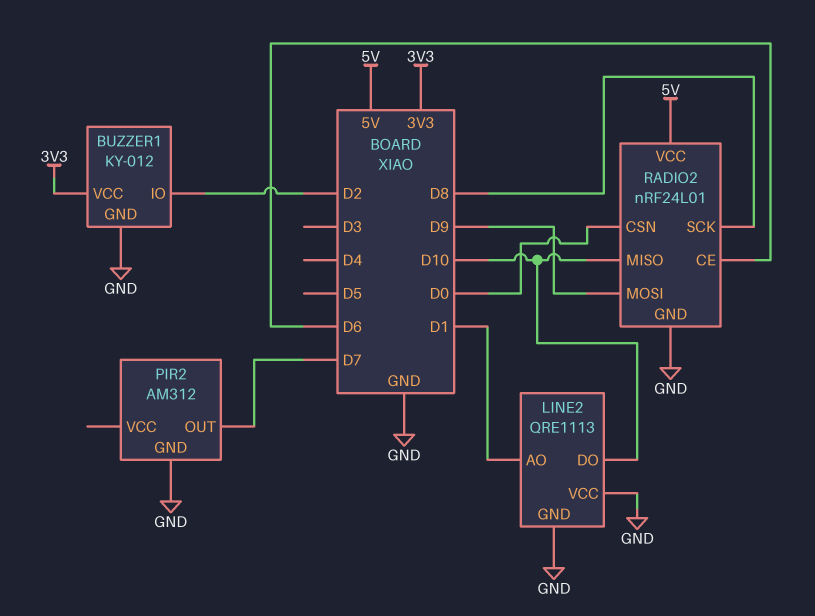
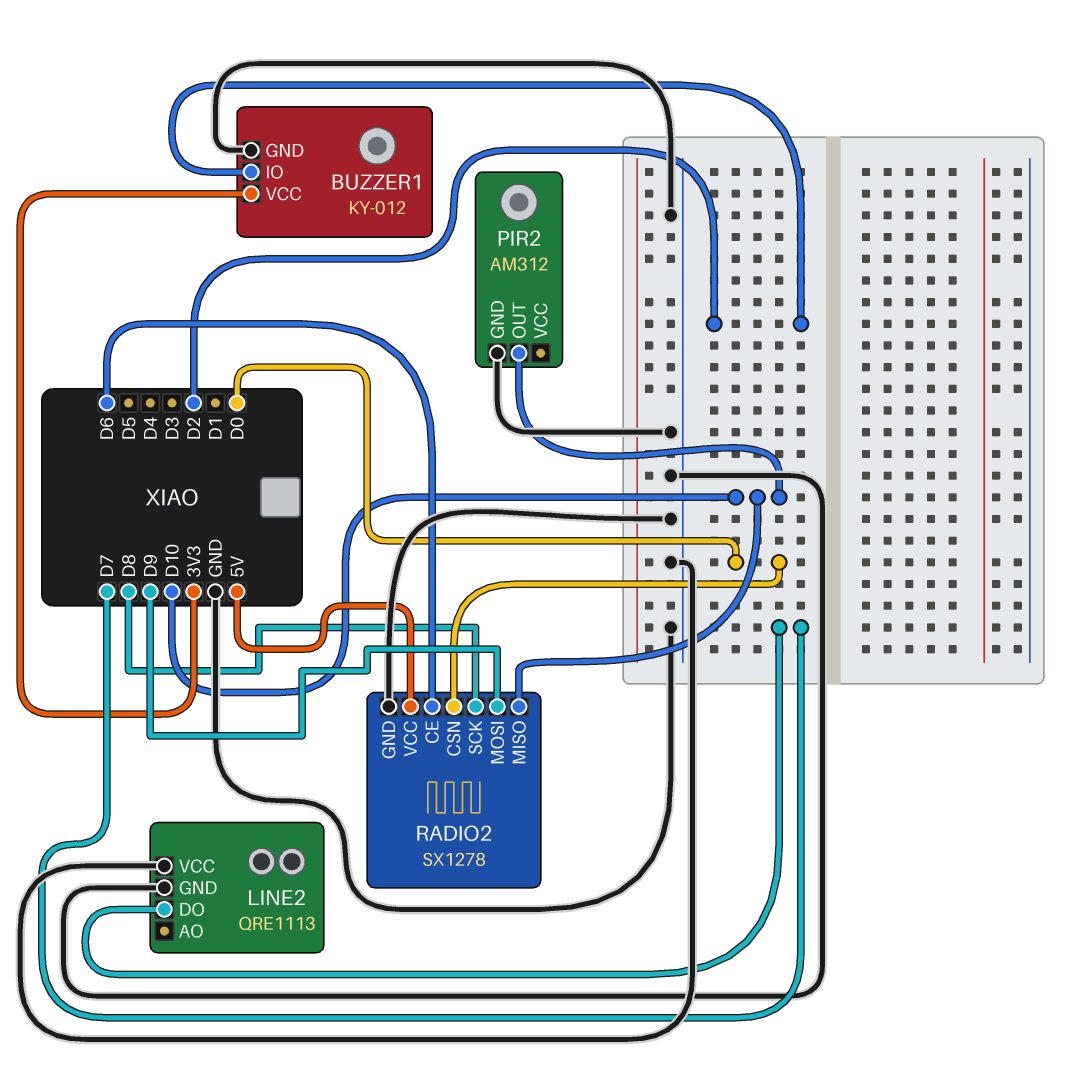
LINE2 pin AO: D1 -> none
LINE2 pin DO: D10 -> D7
PIR2 pin OUT: D7 -> D10
RADIO2: nRF24L01 -> SX1278

